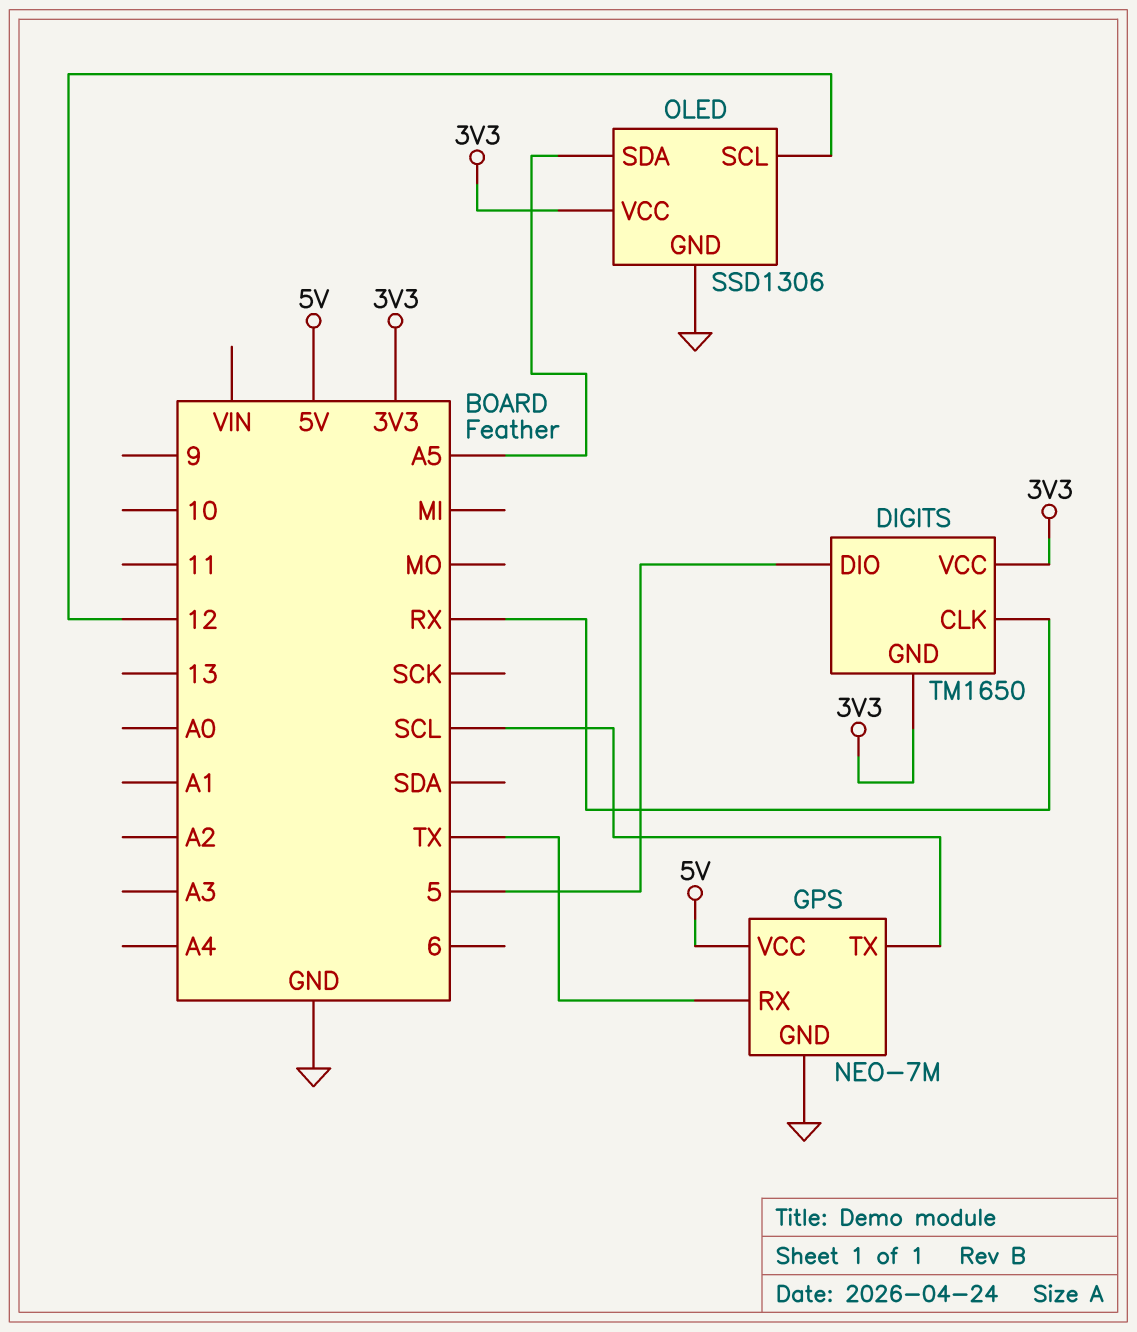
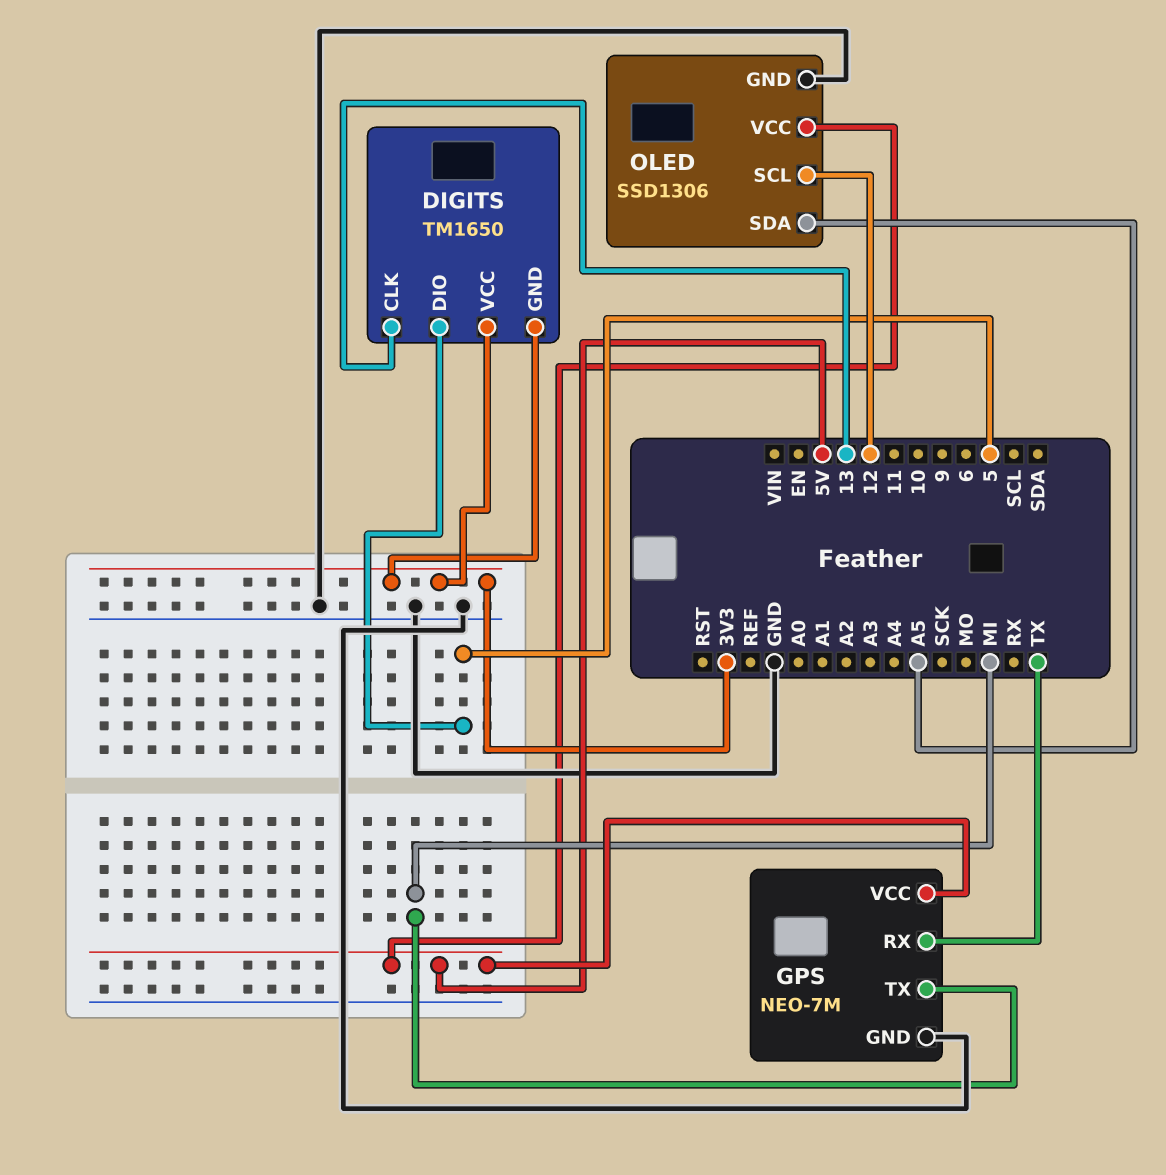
DIGITS pin CLK: RX -> 13
GPS pin TX: SCL -> MI
OLED pin VCC: 3V3 -> 5V

